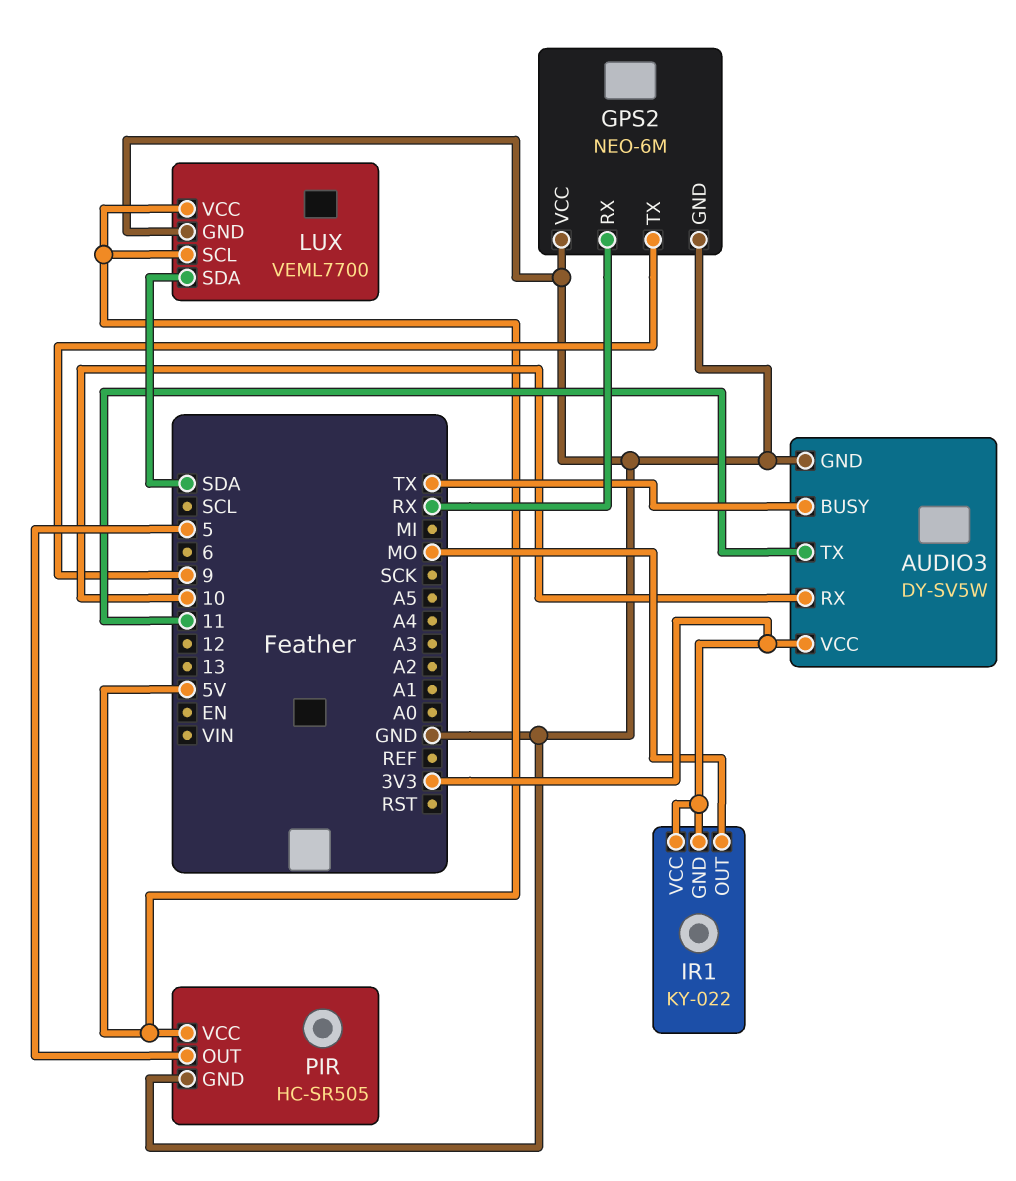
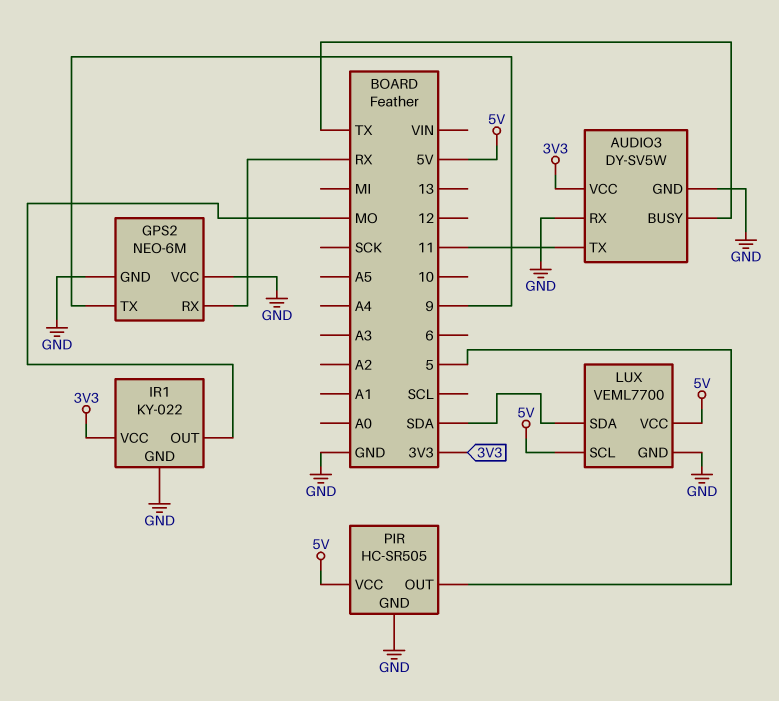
AUDIO3 pin RX: 10 -> GND
IR1 pin GND: 3V3 -> GND

